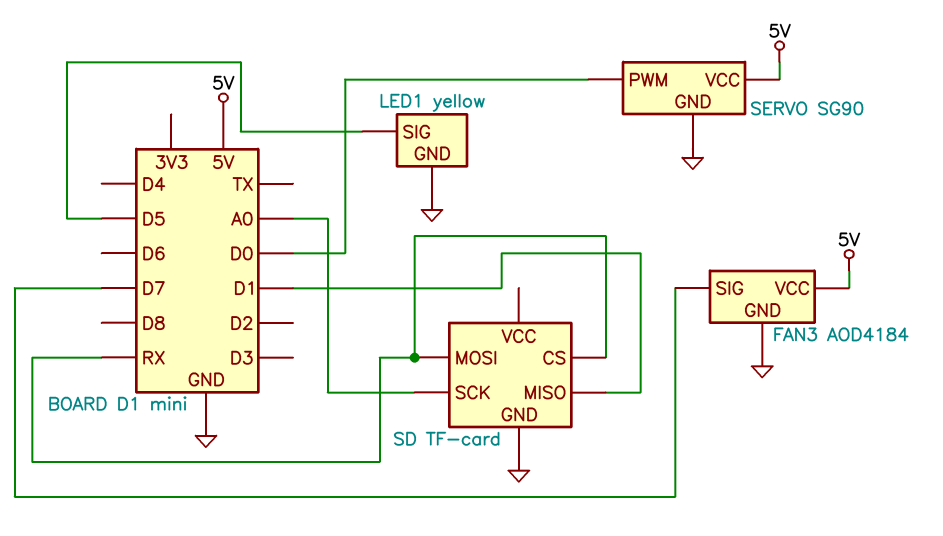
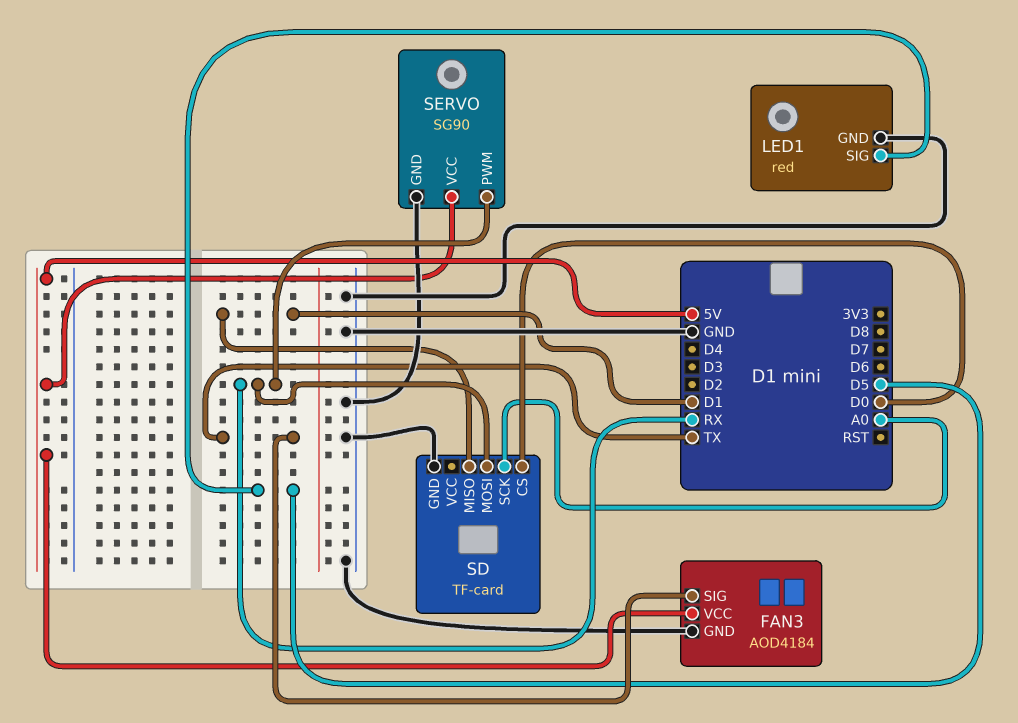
FAN3 pin SIG: D7 -> TX
LED1: yellow -> red
SD pin CS: RX -> D0
SERVO pin PWM: D0 -> RX

